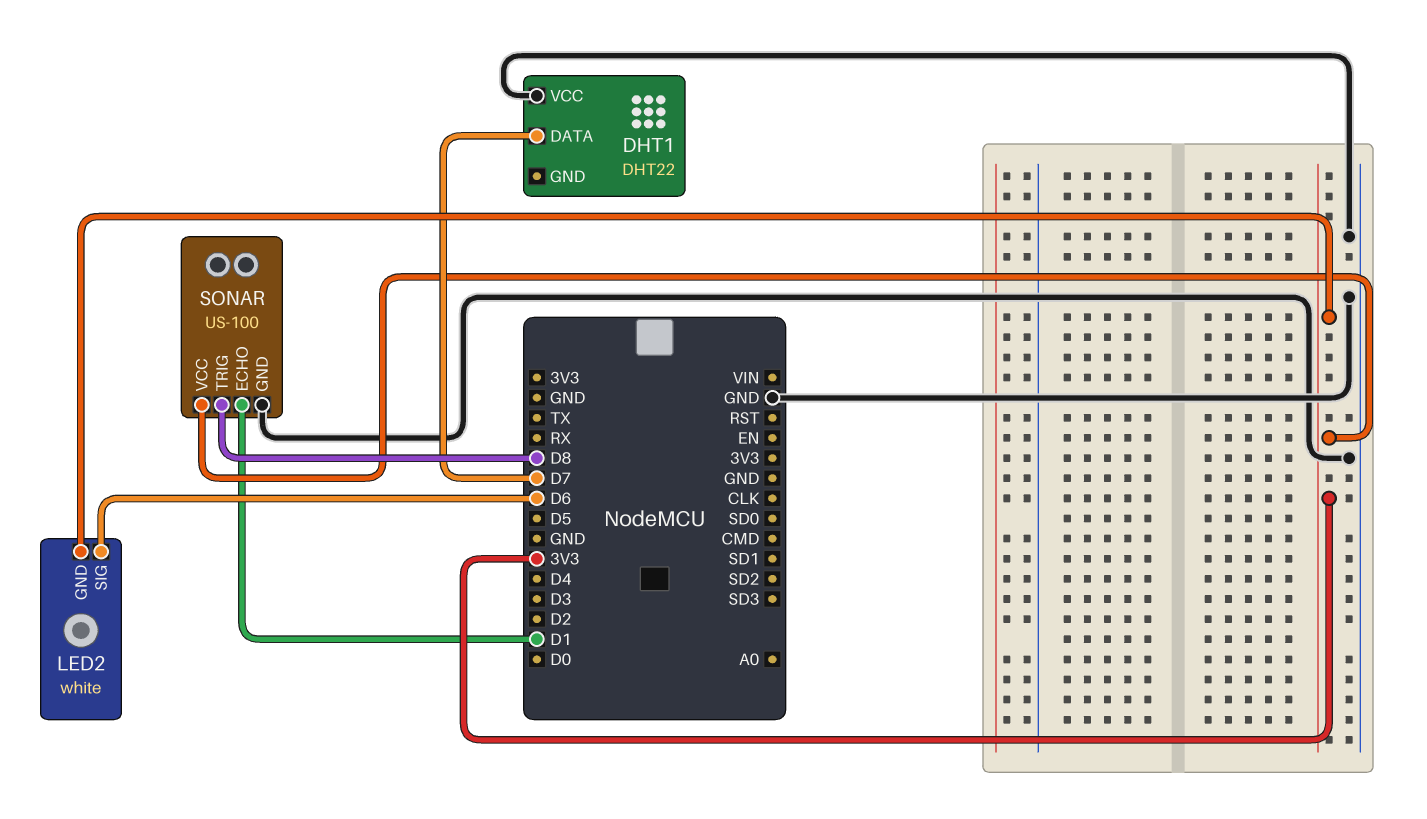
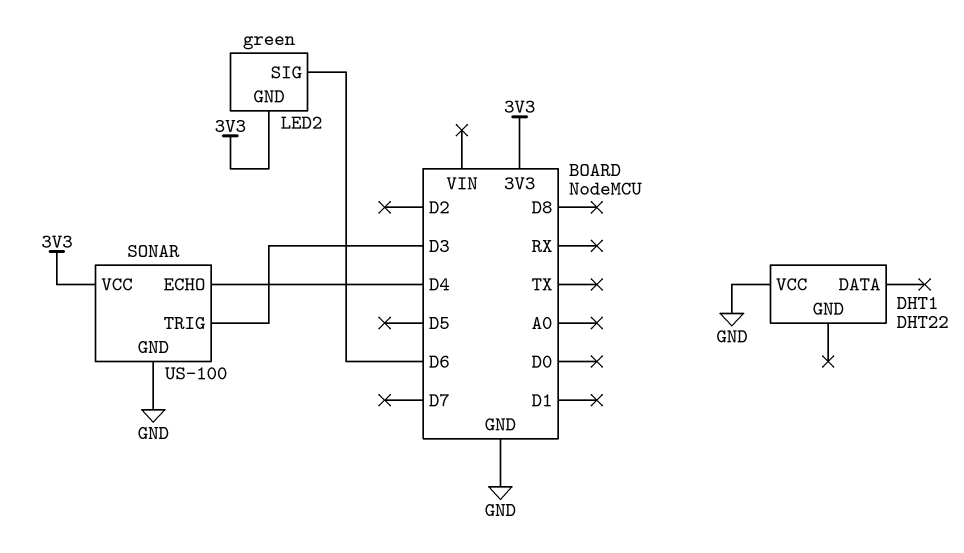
DHT1 pin DATA: D7 -> none
LED2: white -> green
SONAR pin ECHO: D1 -> D4
SONAR pin TRIG: D8 -> D3

